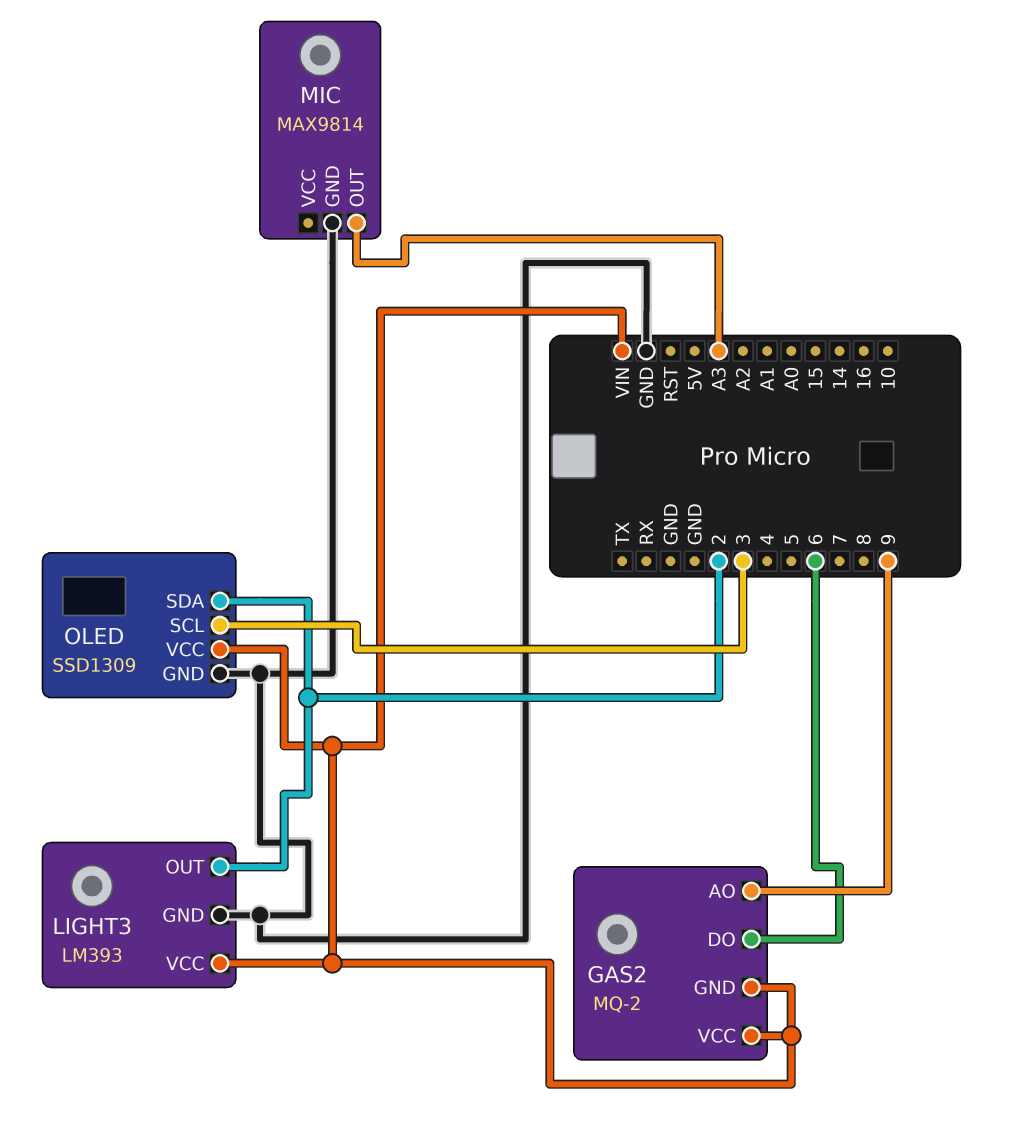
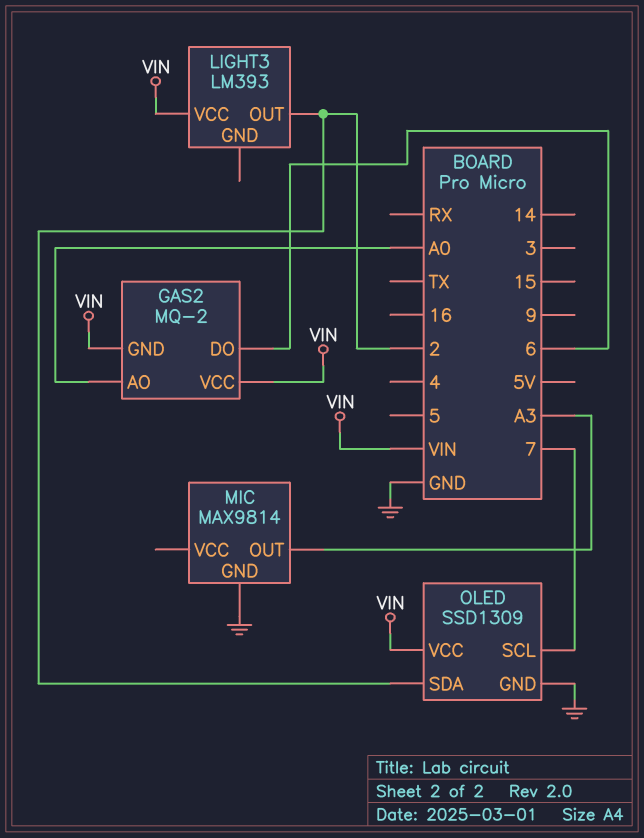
GAS2 pin AO: 9 -> A0
LIGHT3 pin GND: GND -> none
OLED pin SCL: 3 -> 7

